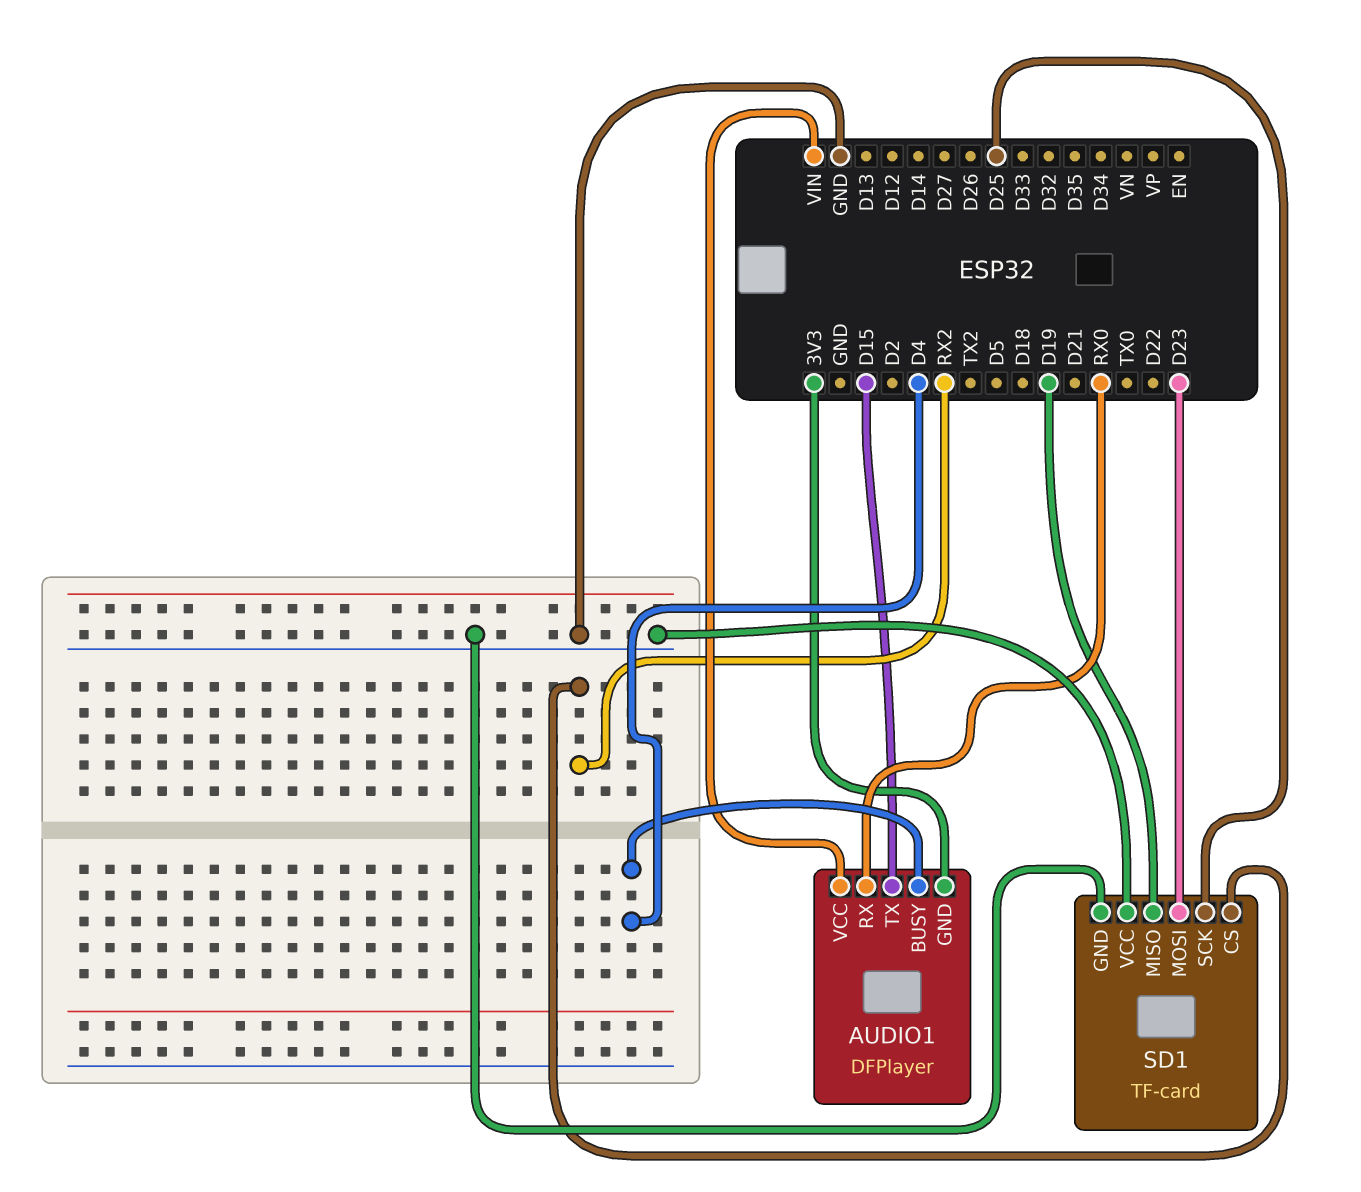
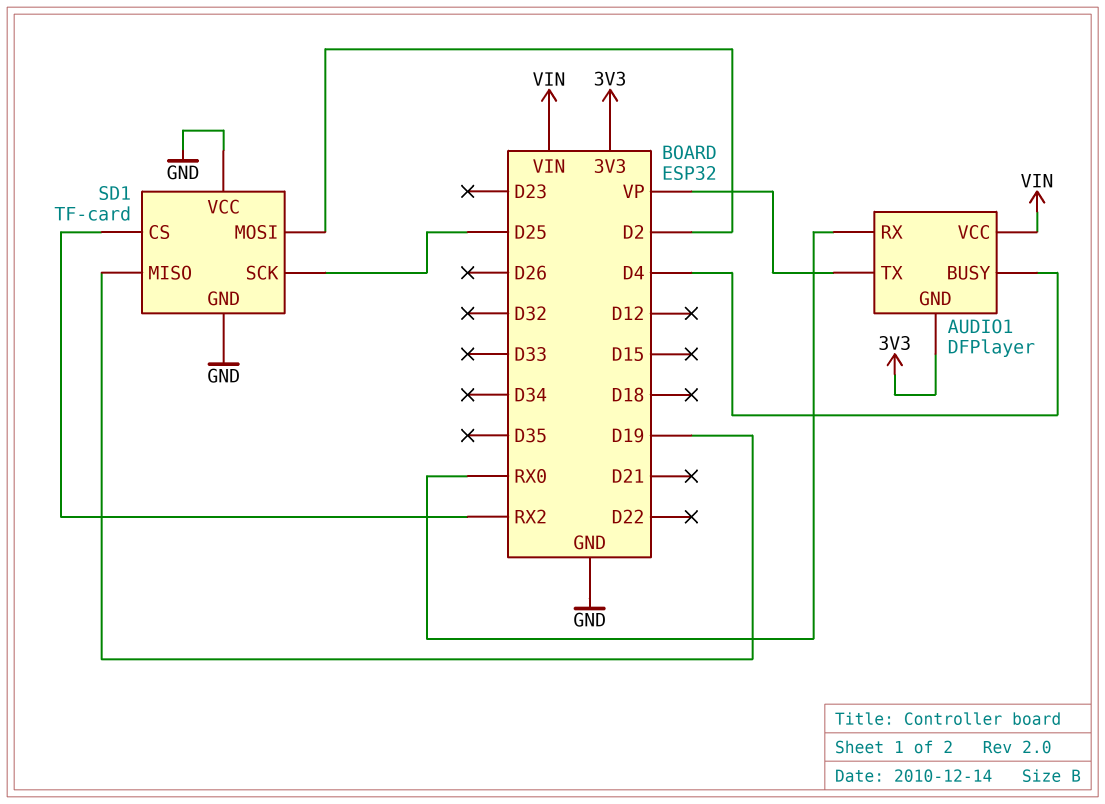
AUDIO1 pin TX: D15 -> VP
SD1 pin MOSI: D23 -> D2

